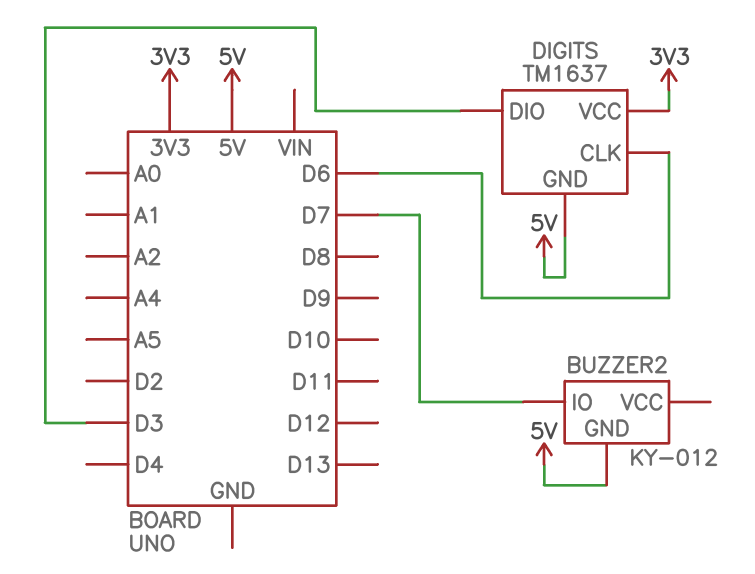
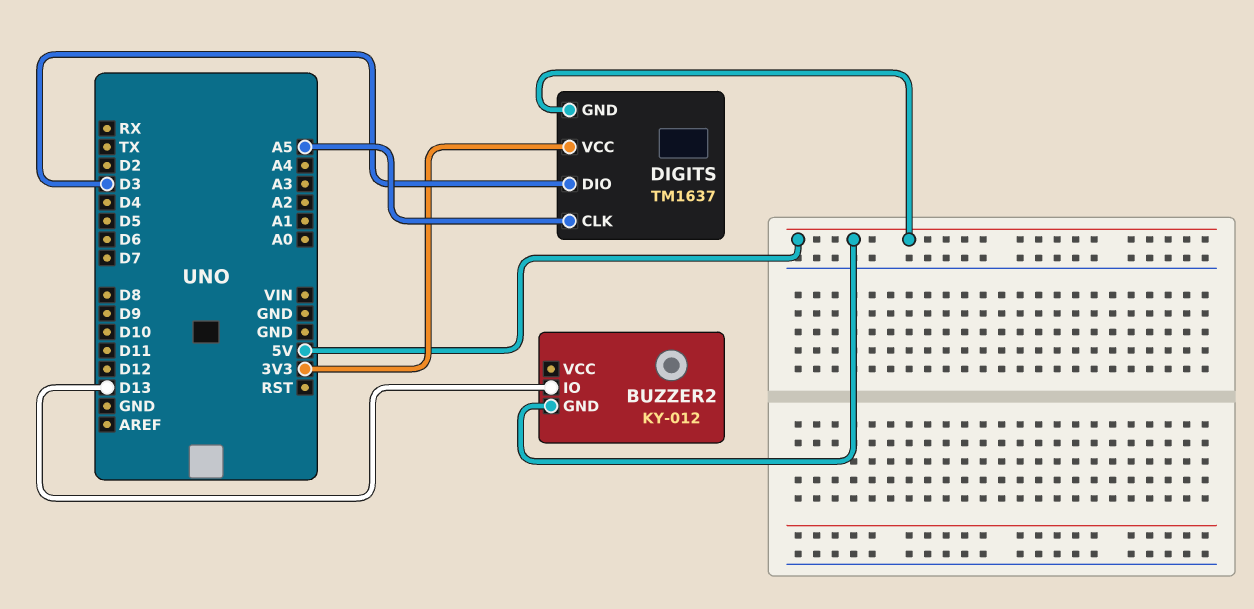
BUZZER2 pin IO: D7 -> D13
DIGITS pin CLK: D6 -> A5

